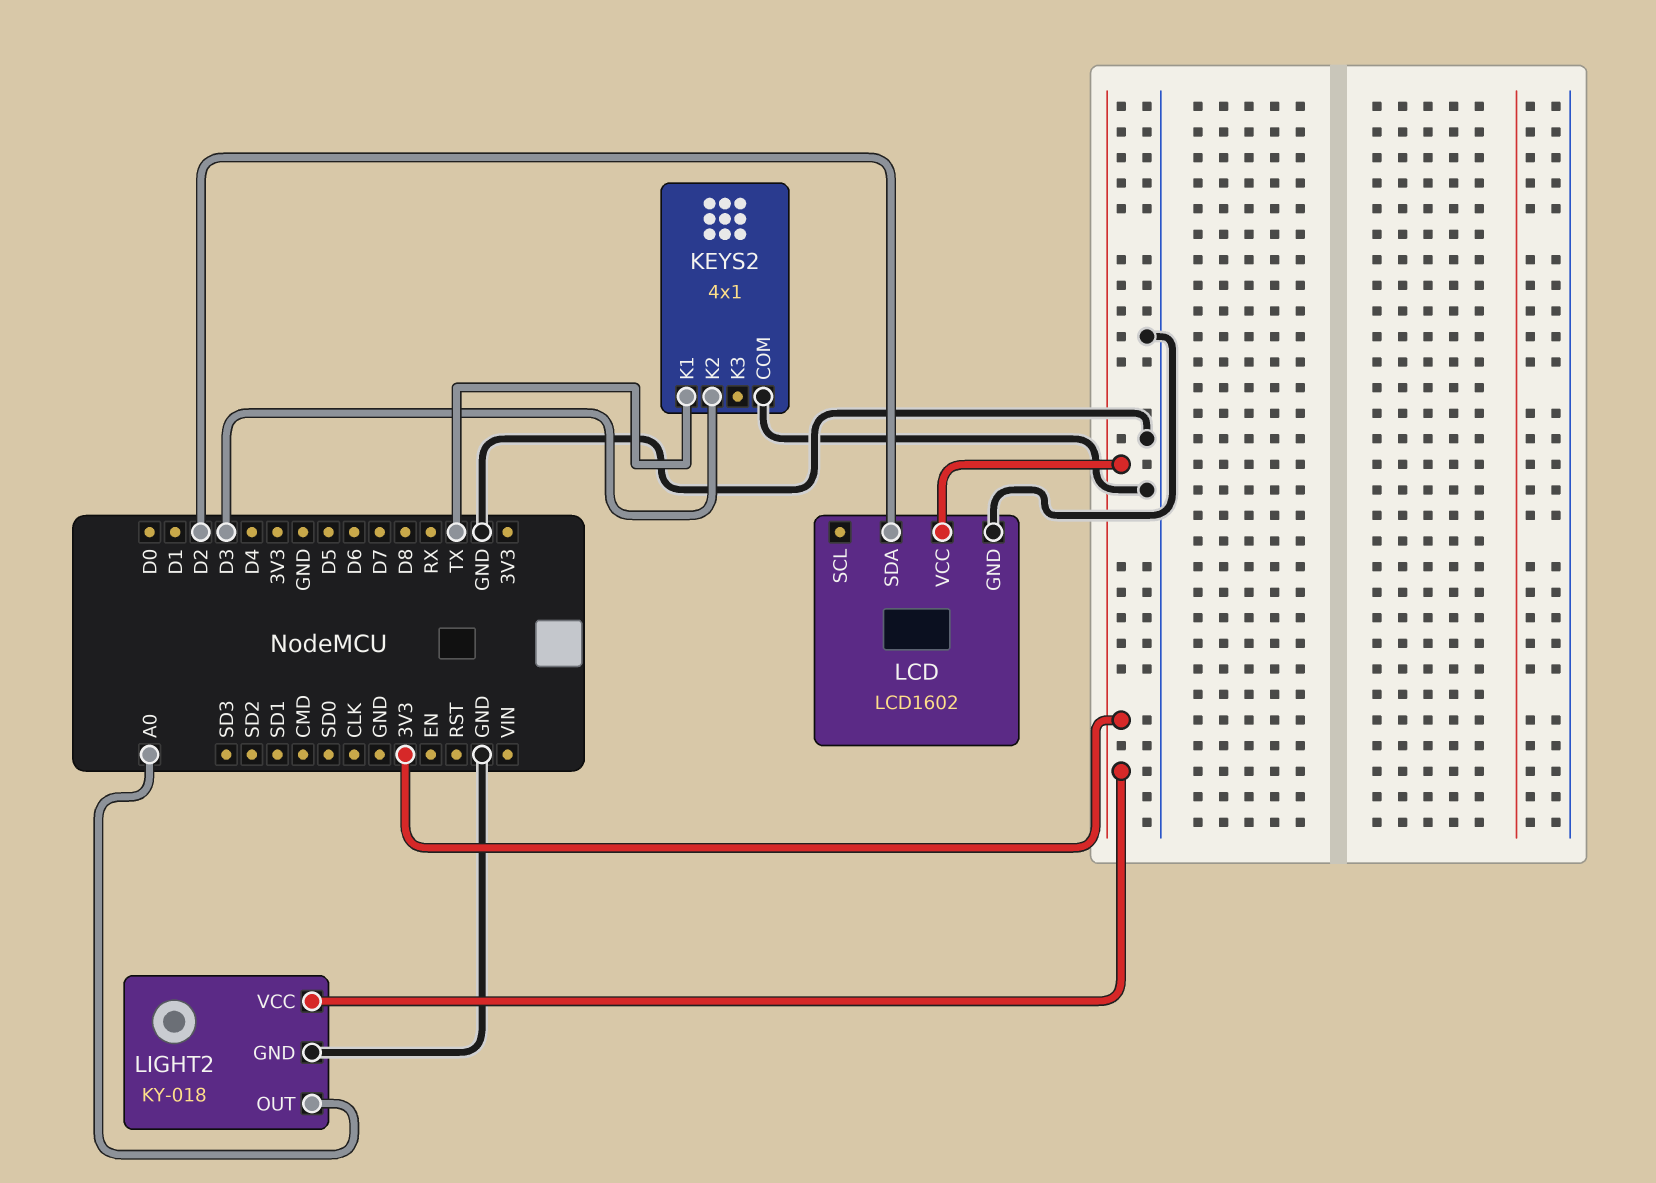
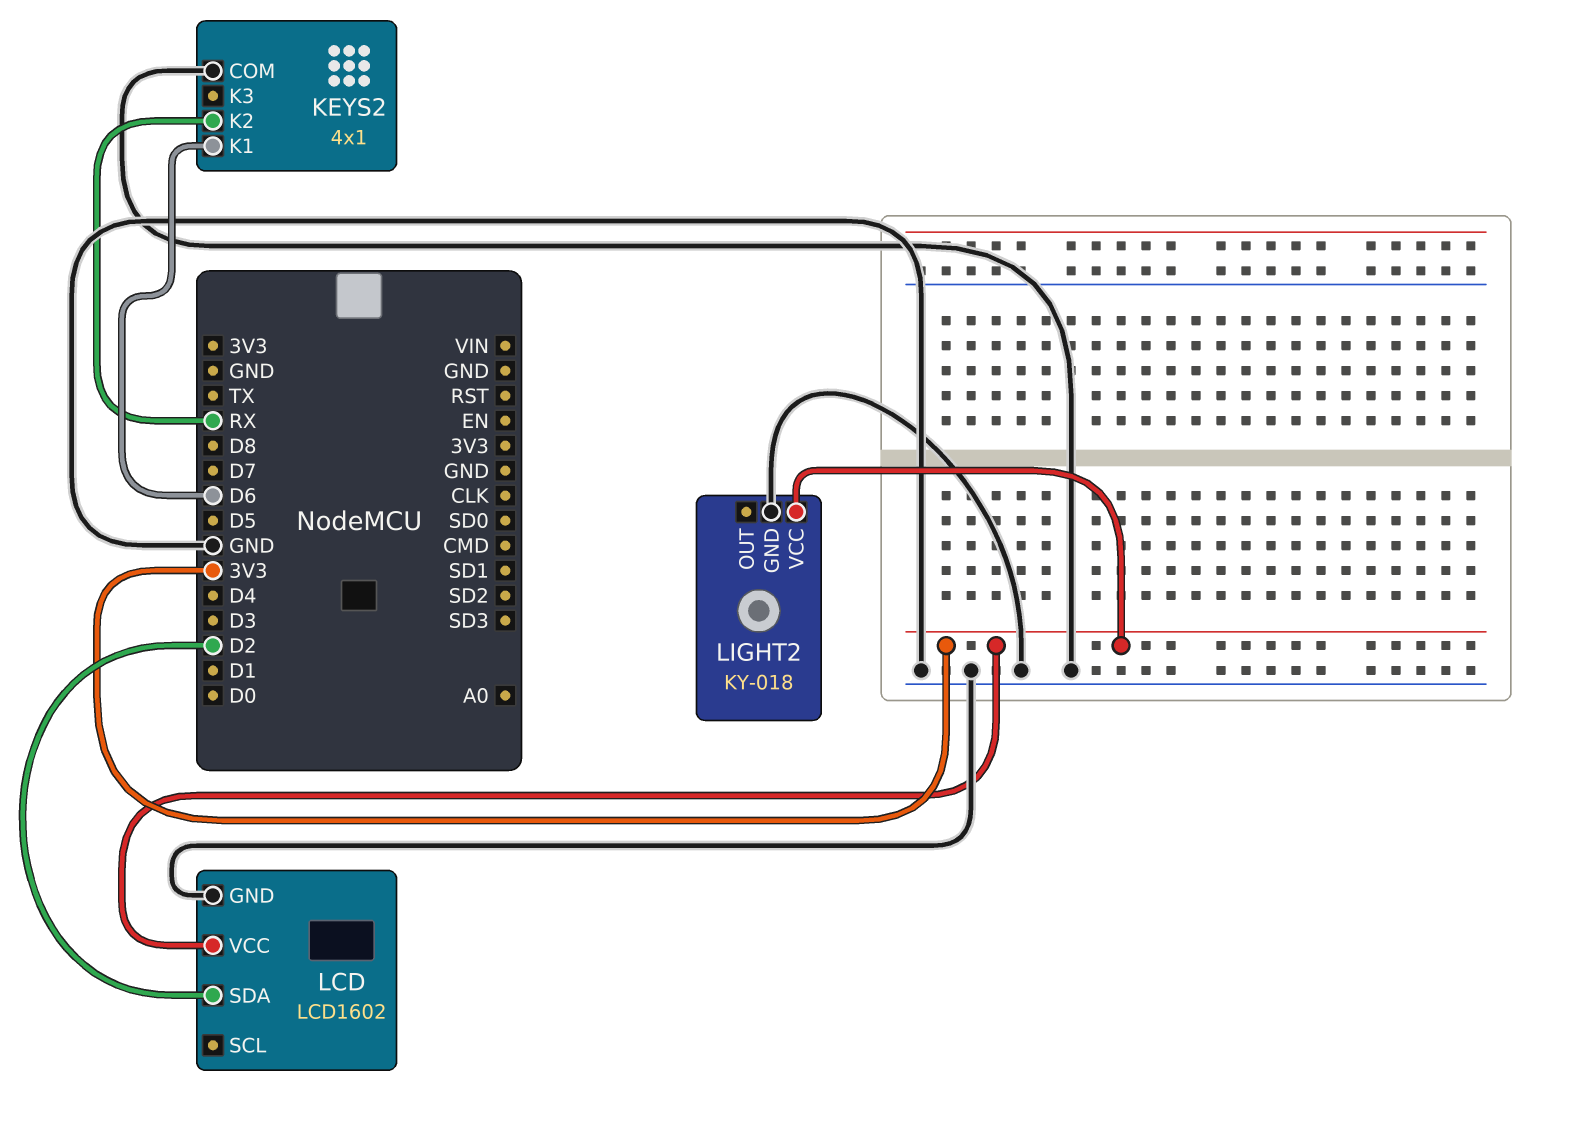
KEYS2 pin K1: TX -> D6
KEYS2 pin K2: D3 -> RX
LIGHT2 pin OUT: A0 -> none

